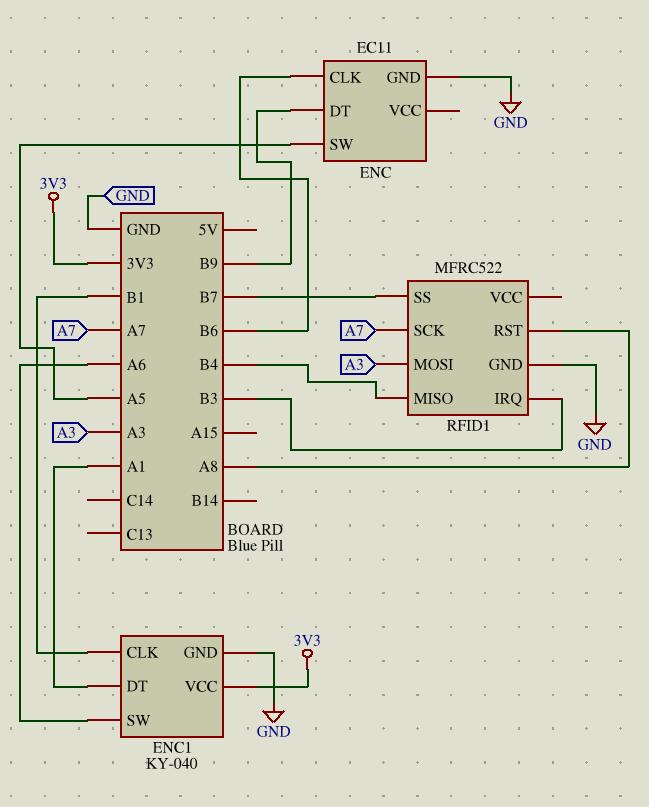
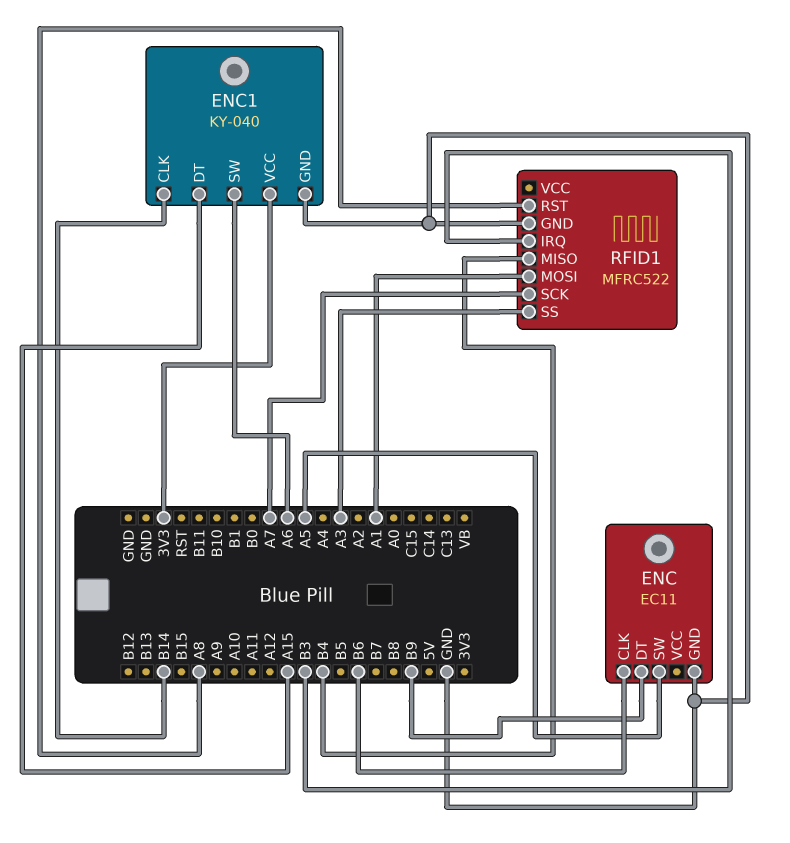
ENC1 pin CLK: B1 -> B14
ENC1 pin DT: A1 -> A15
RFID1 pin MOSI: A3 -> A1
RFID1 pin SS: B7 -> A3

